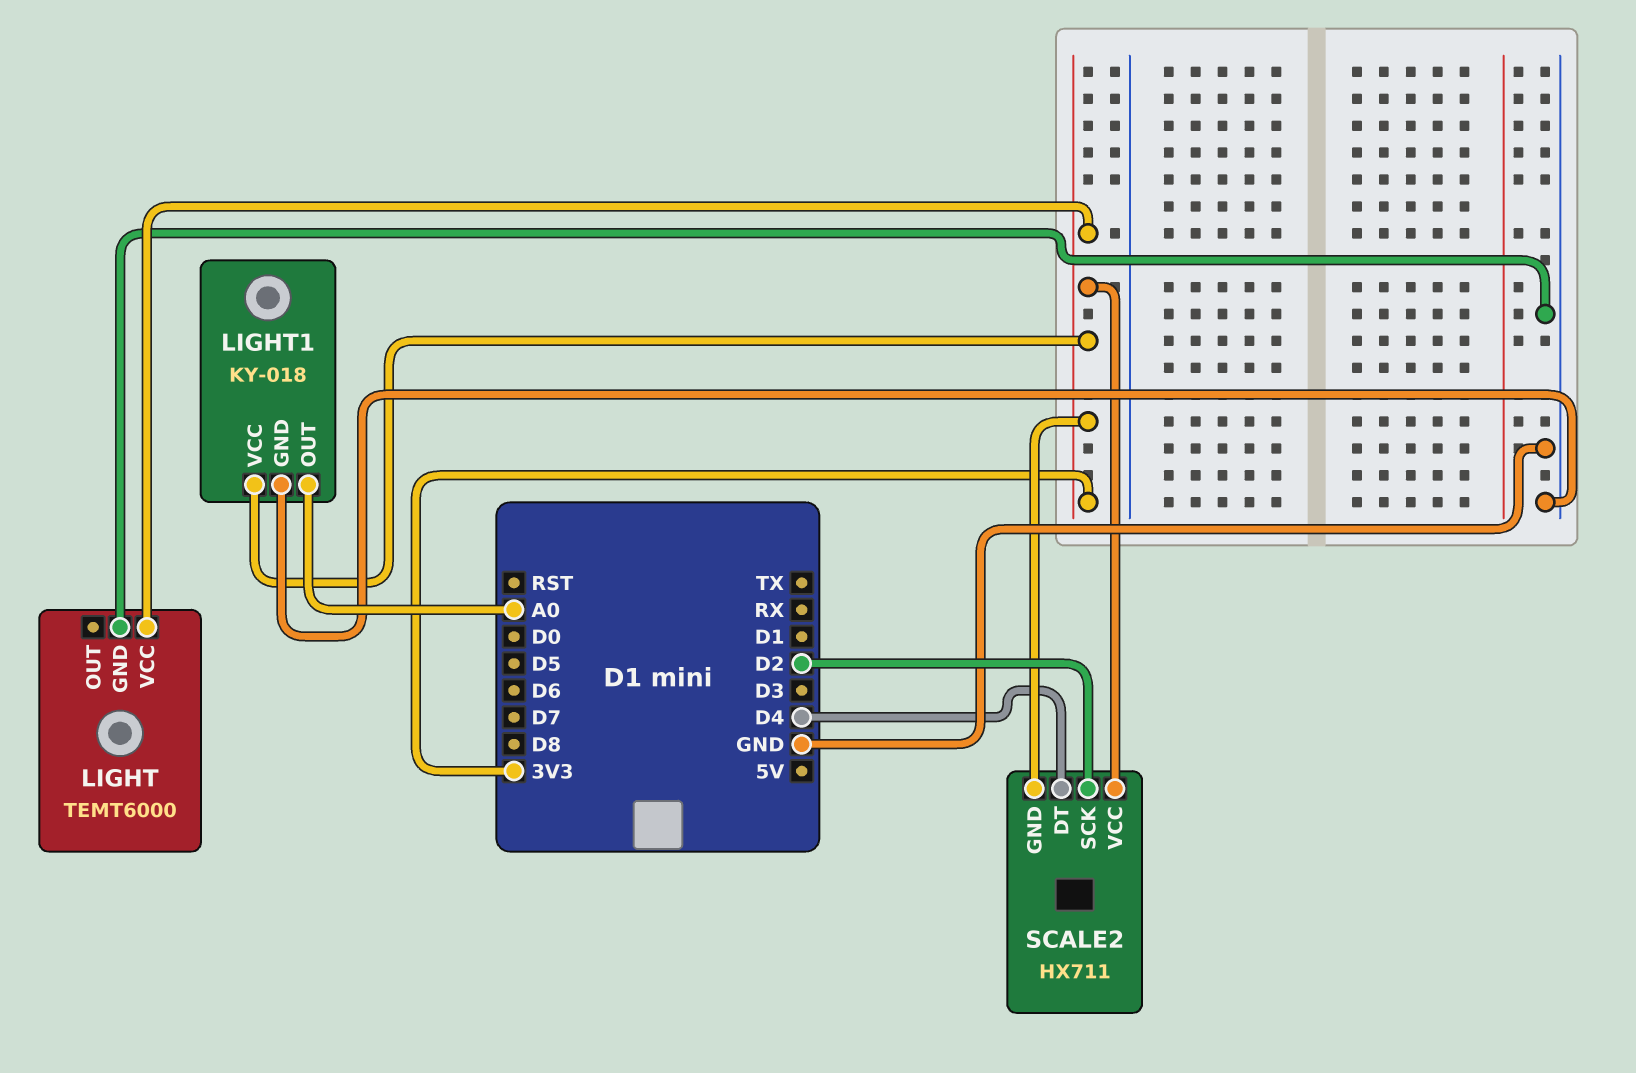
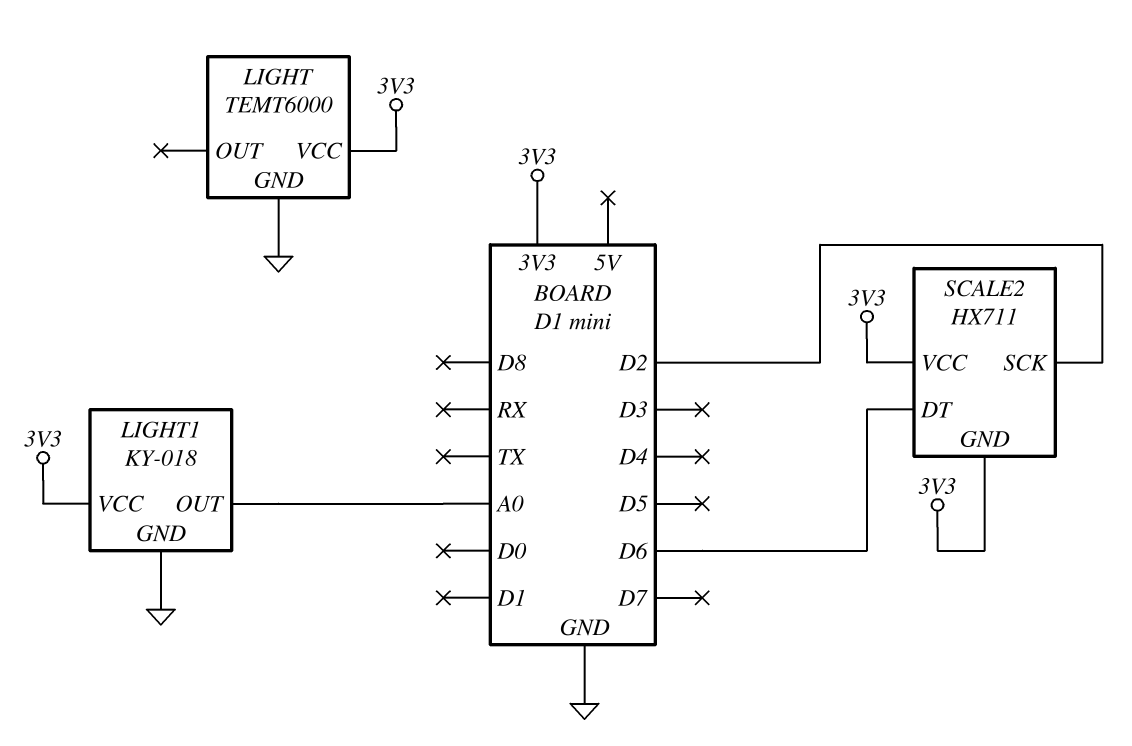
SCALE2 pin DT: D4 -> D6

